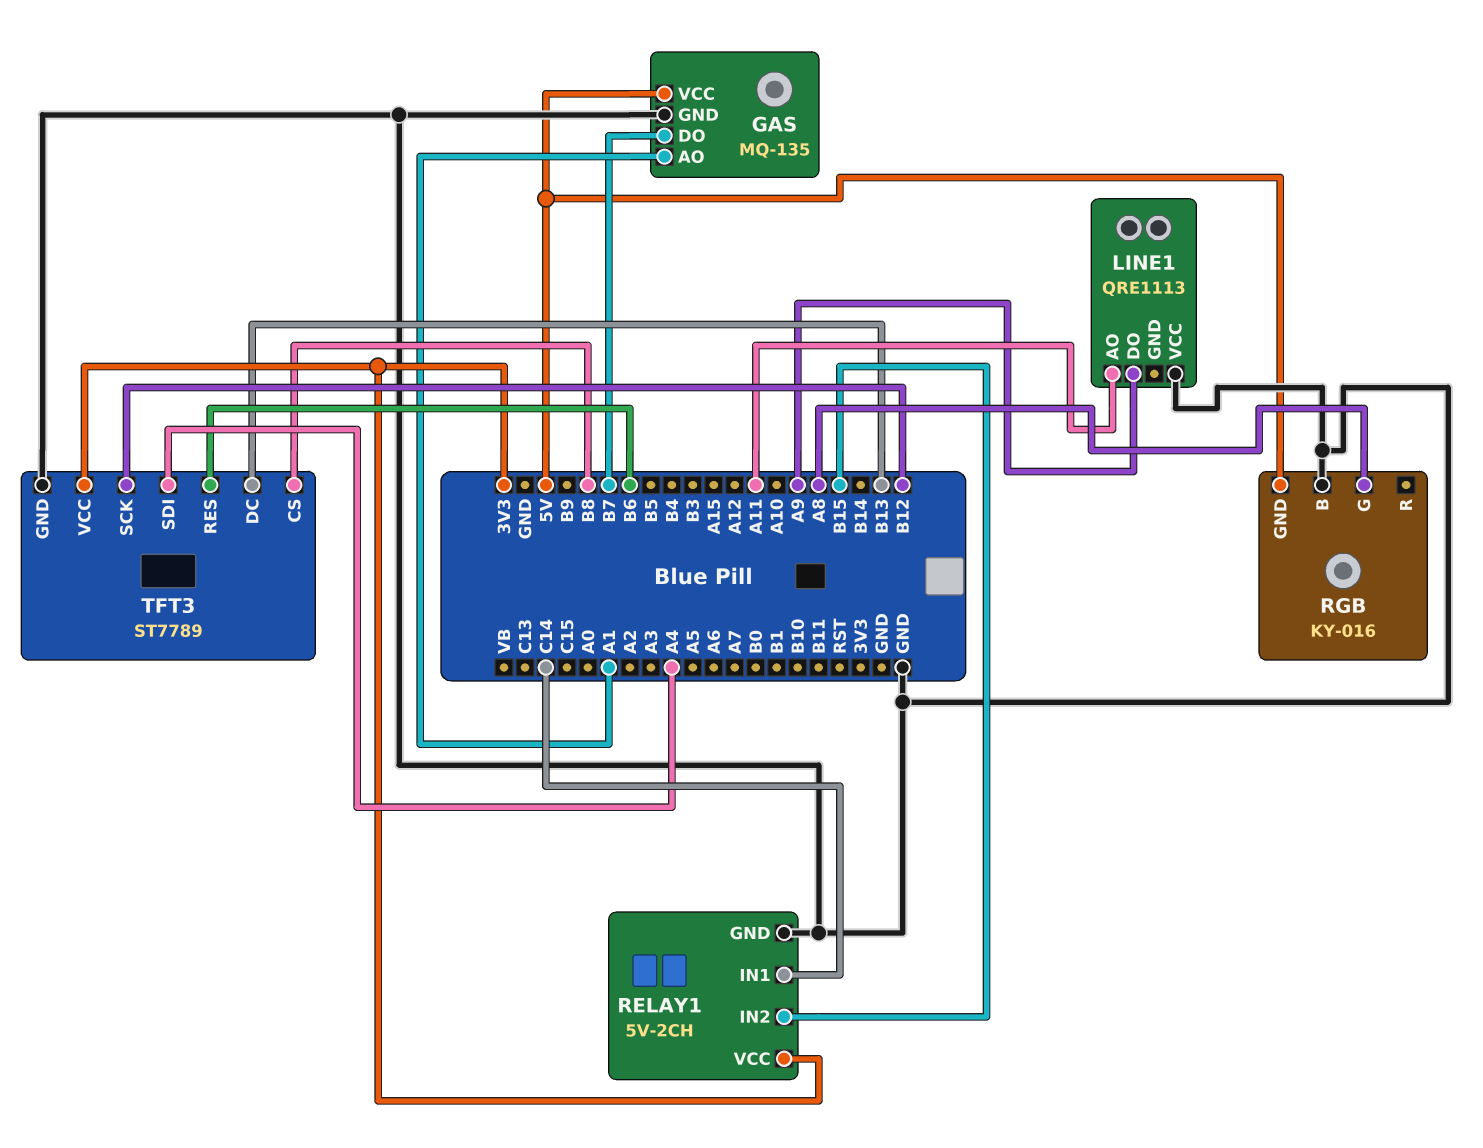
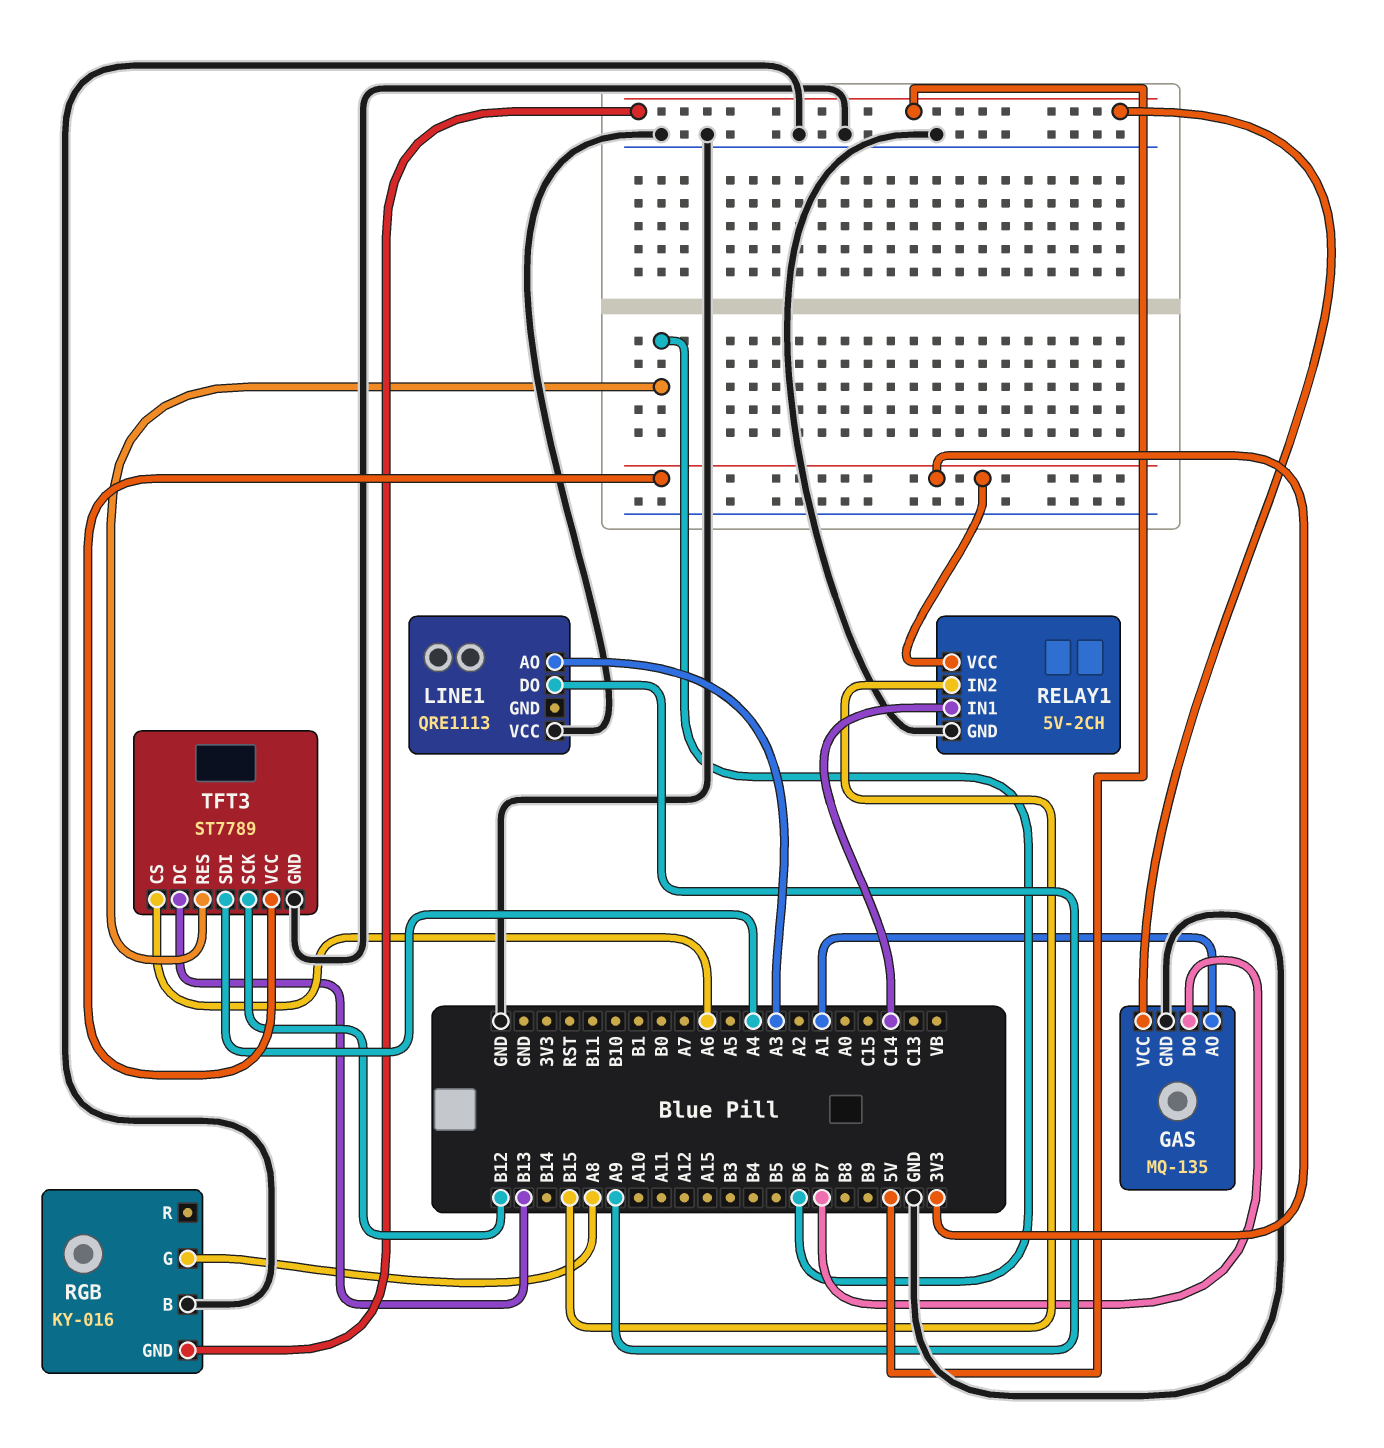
LINE1 pin AO: A11 -> A3
TFT3 pin CS: B8 -> A6

